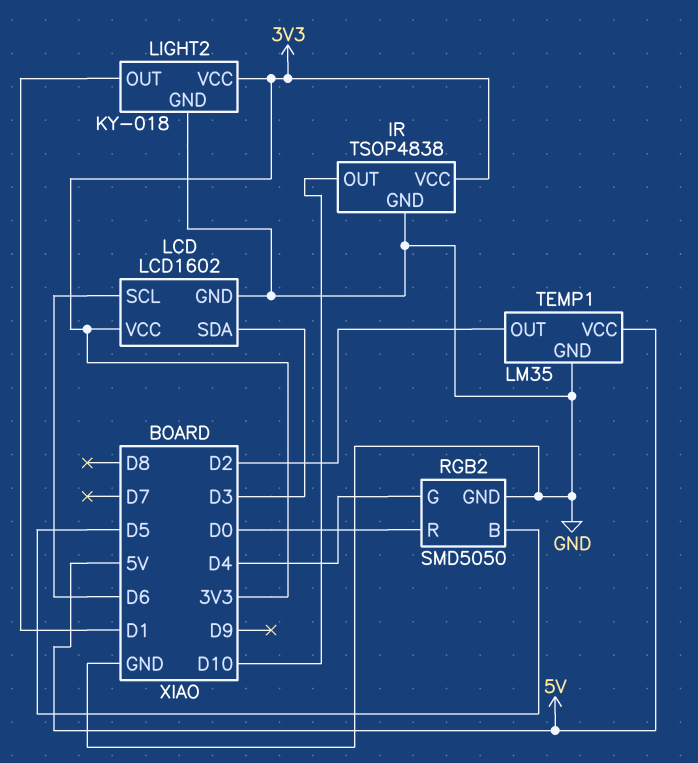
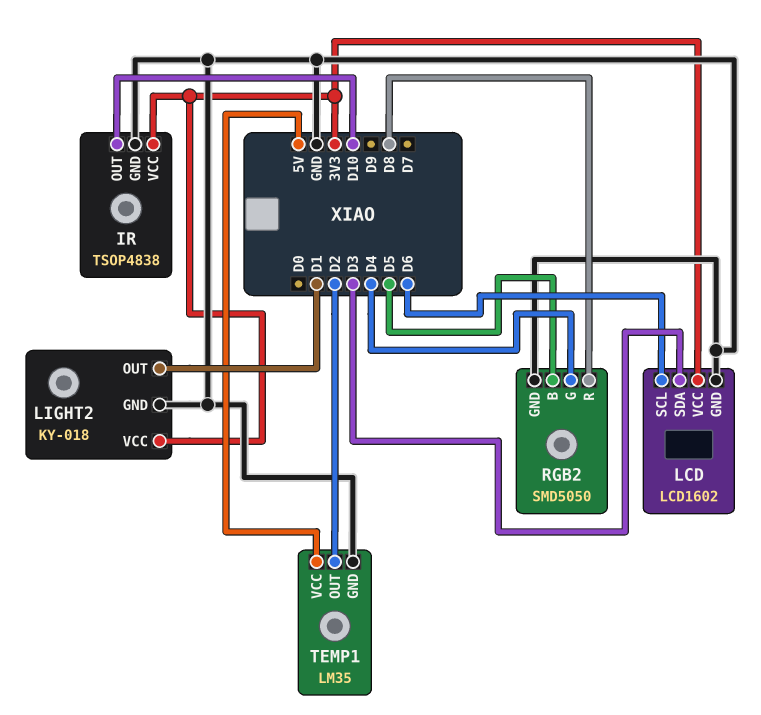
RGB2 pin R: D0 -> D8

